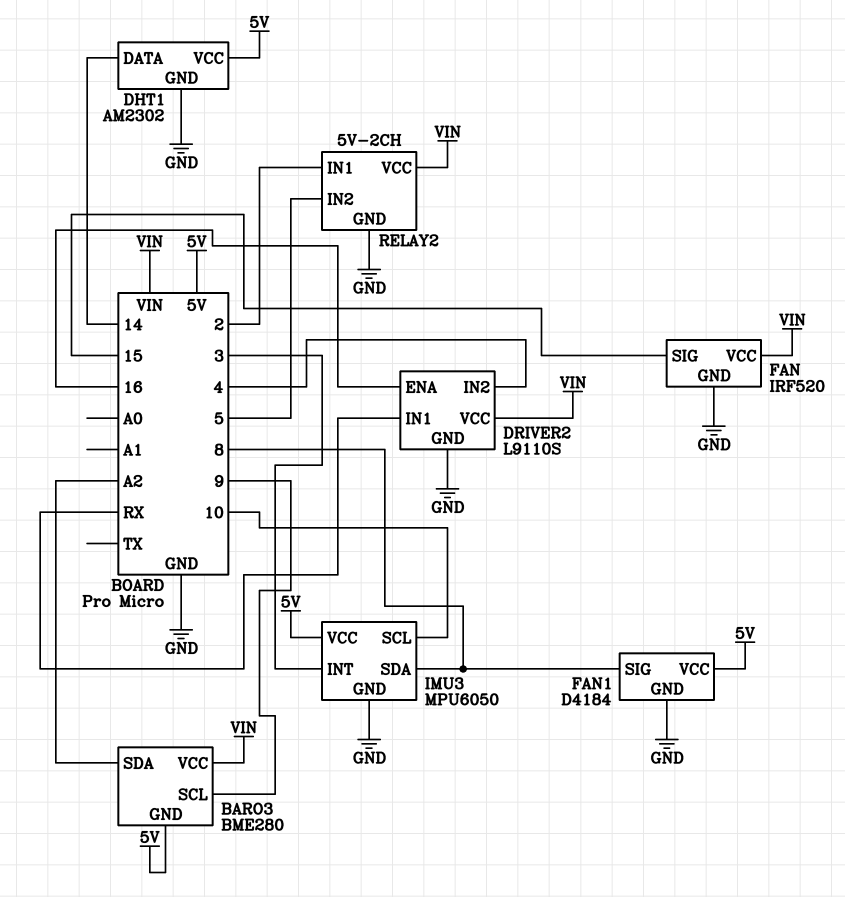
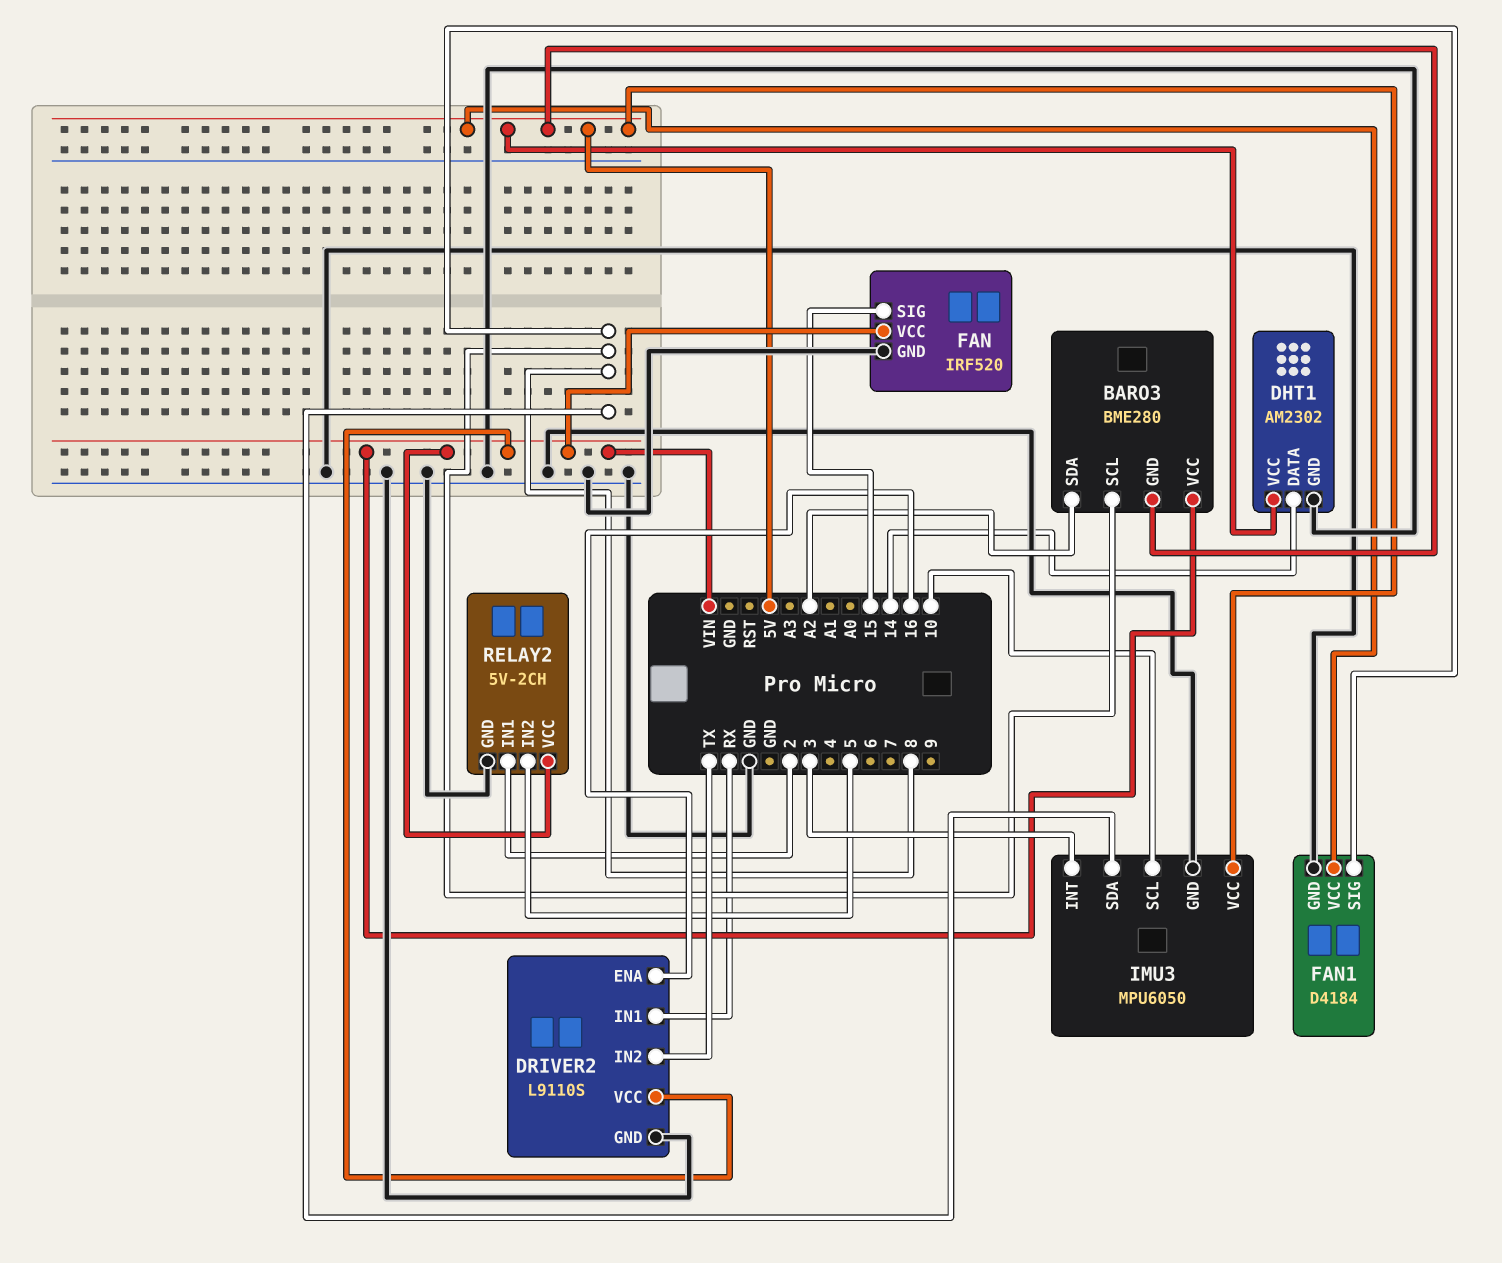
BARO3 pin SCL: 9 -> 8
DRIVER2 pin IN2: 4 -> TX

